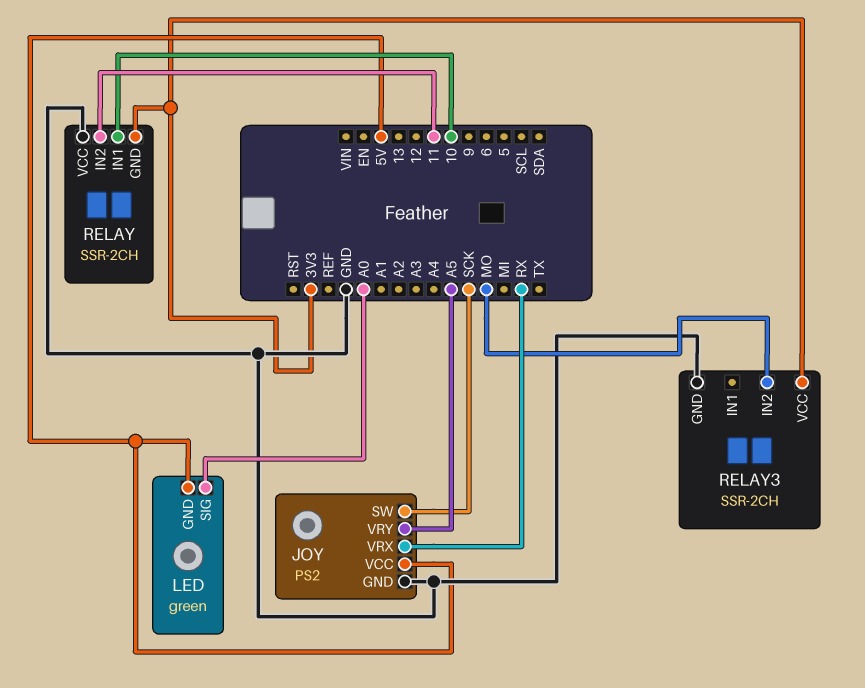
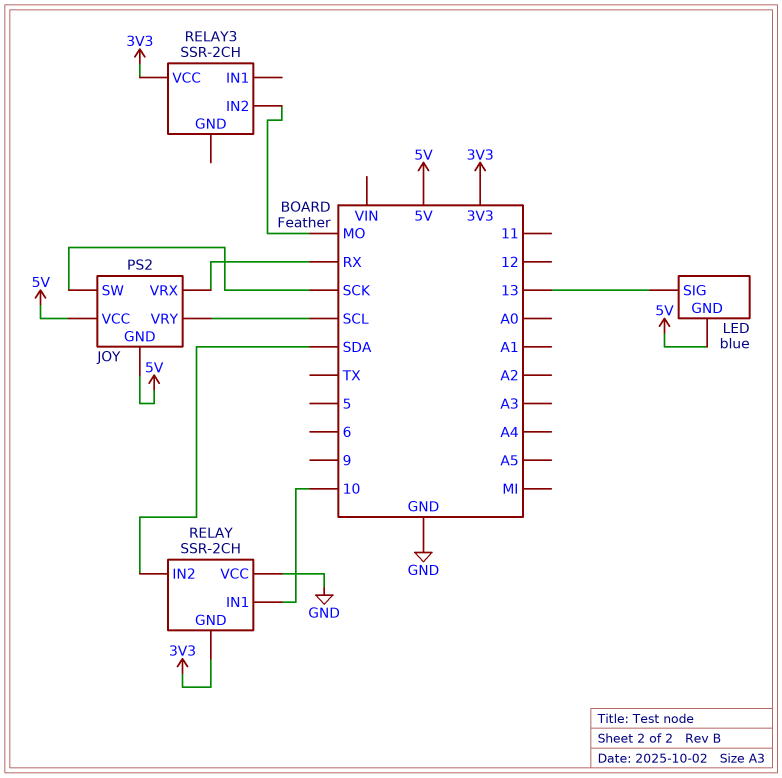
JOY pin GND: GND -> 5V
JOY pin VRY: A5 -> SCL
LED: green -> blue
LED pin SIG: A0 -> 13
RELAY pin IN2: 11 -> SDA
RELAY3 pin GND: GND -> none

